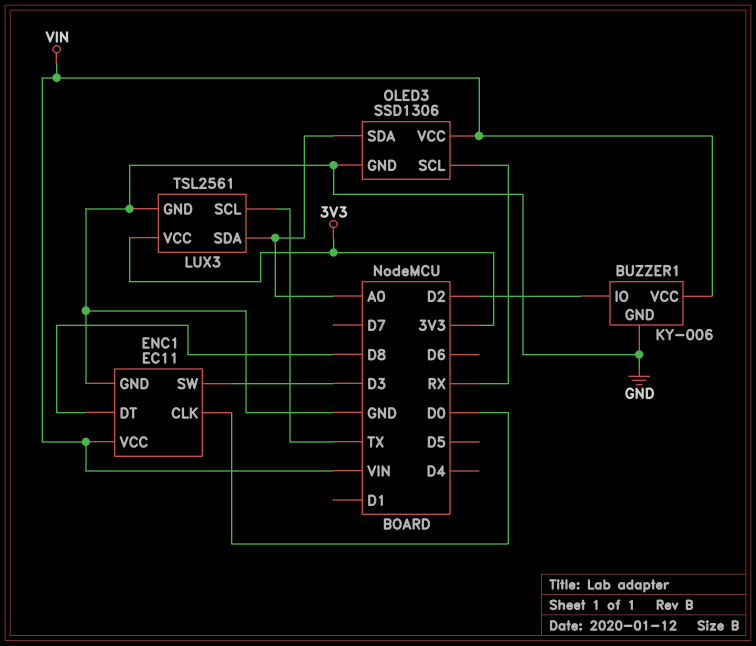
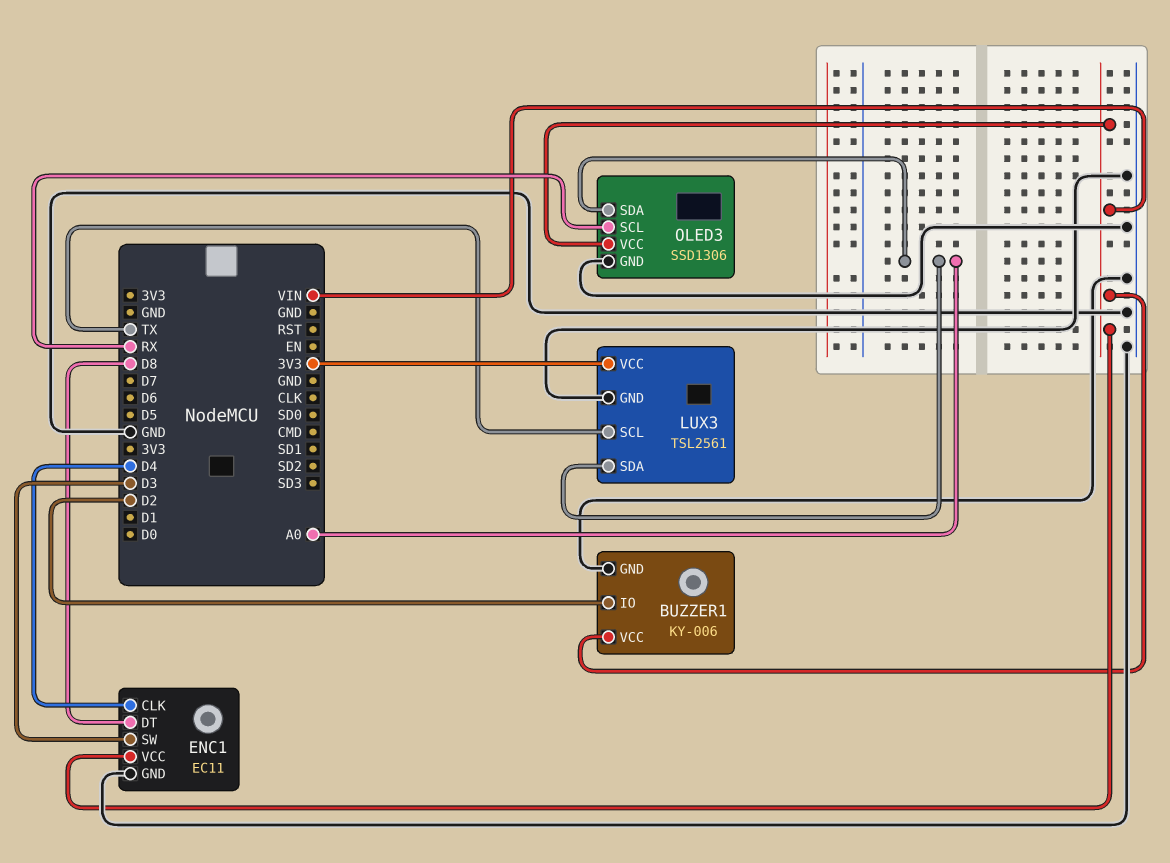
ENC1 pin CLK: D0 -> D4

